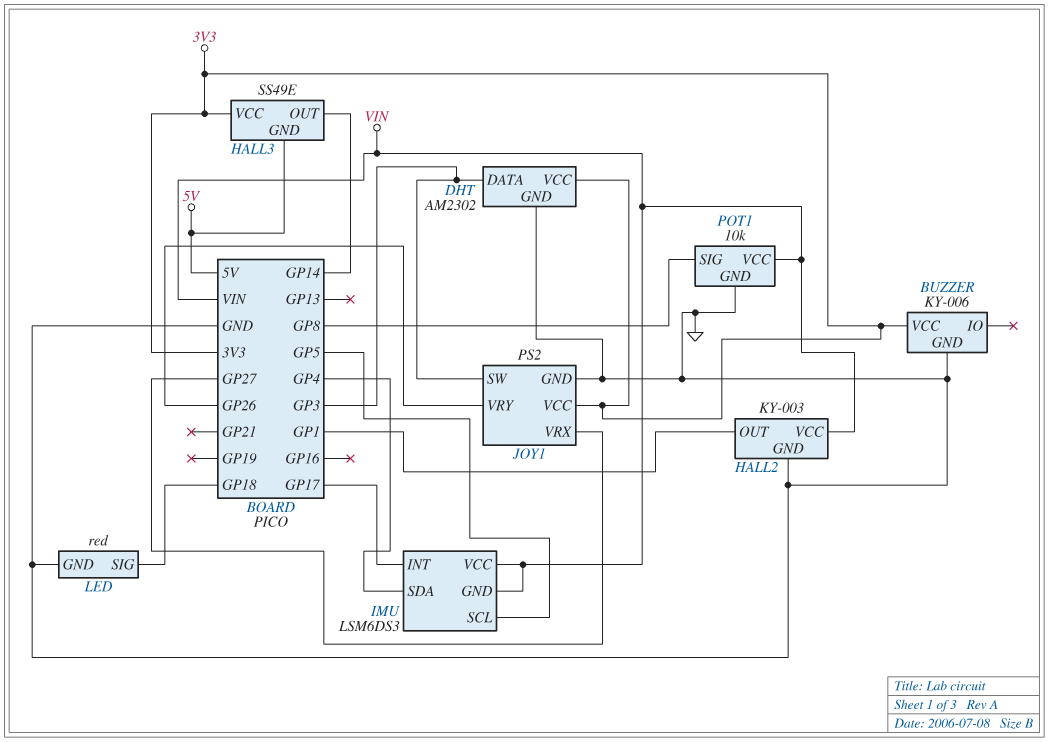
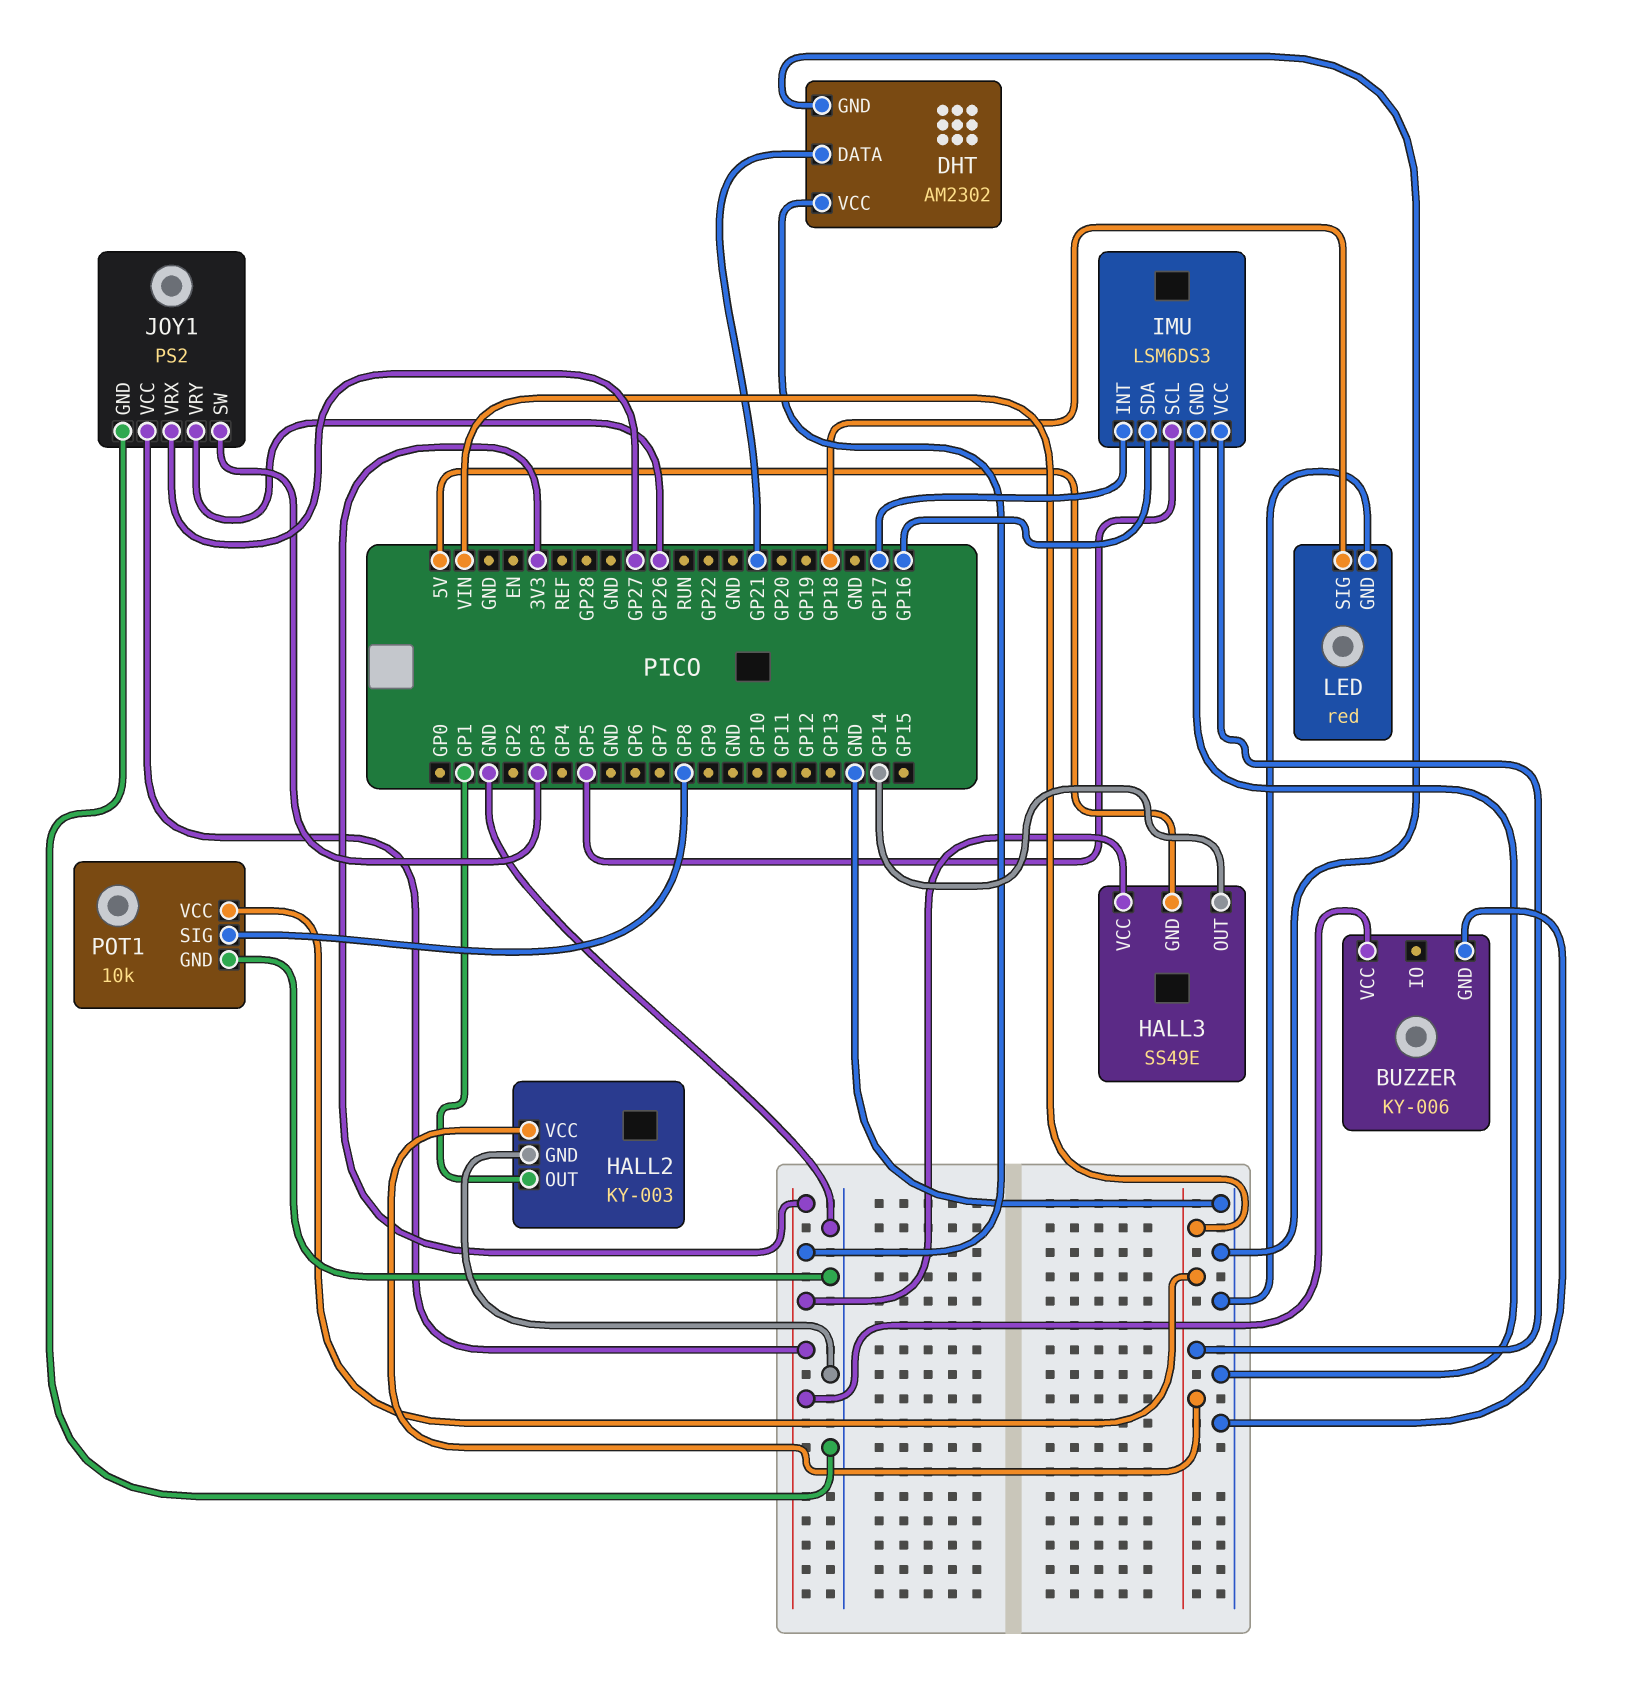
DHT pin DATA: GP3 -> GP21
IMU pin GND: VIN -> GND
IMU pin SDA: GP4 -> GP16

